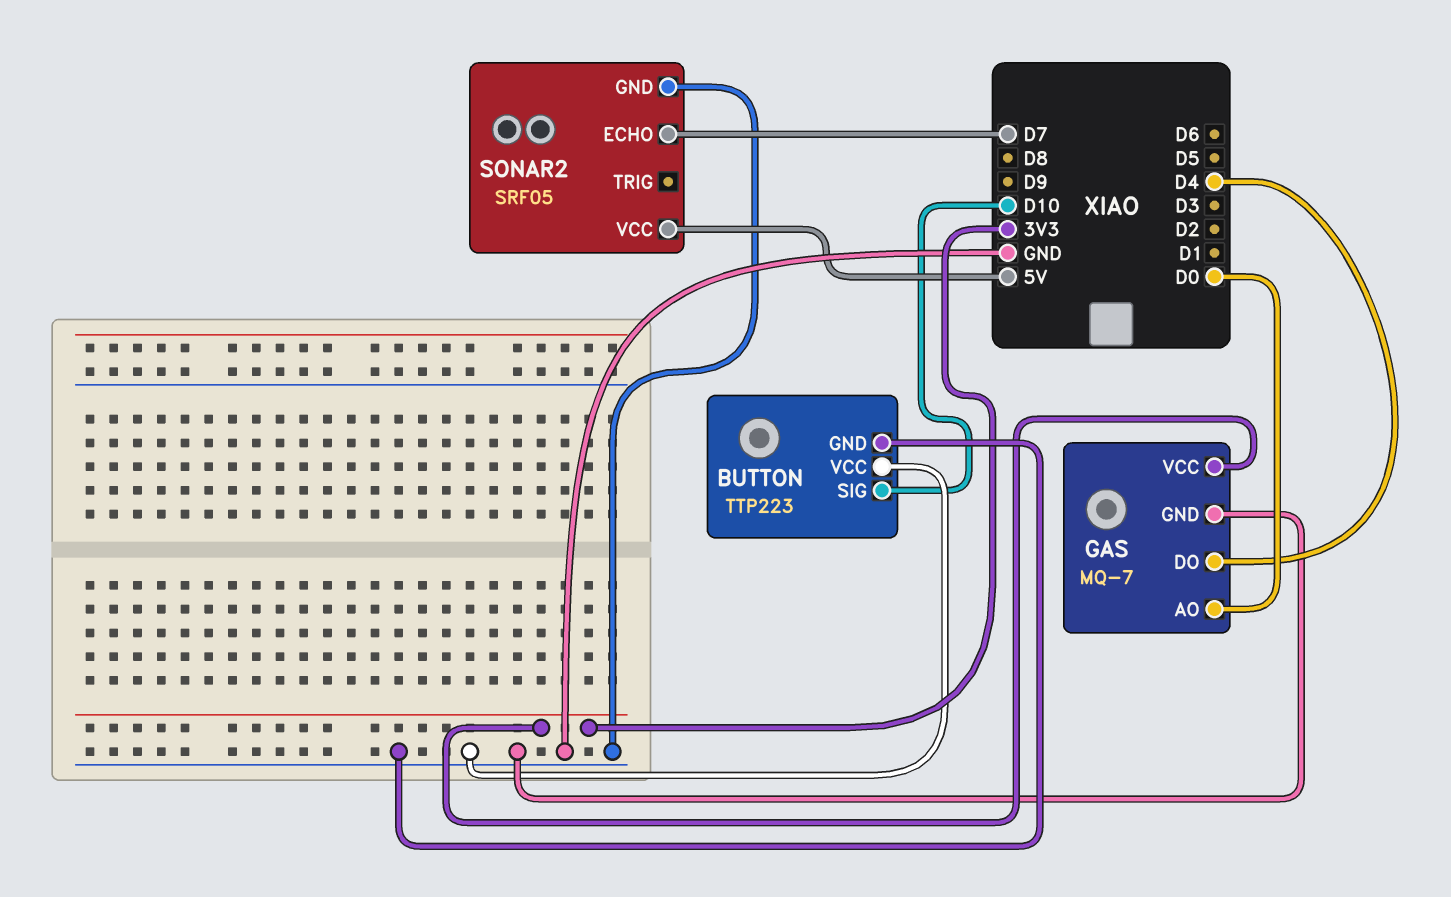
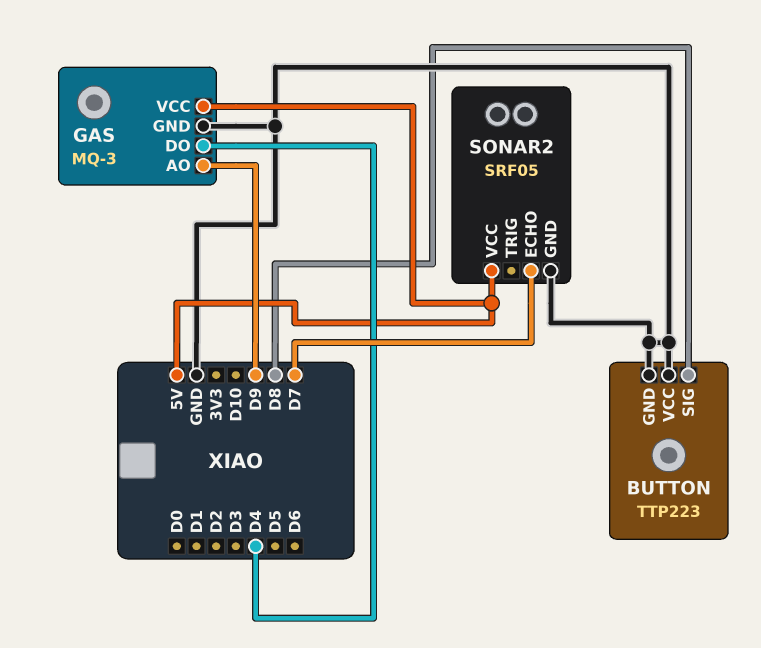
BUTTON pin SIG: D10 -> D8
GAS: MQ-7 -> MQ-3
GAS pin AO: D0 -> D9
GAS pin VCC: 3V3 -> 5V

